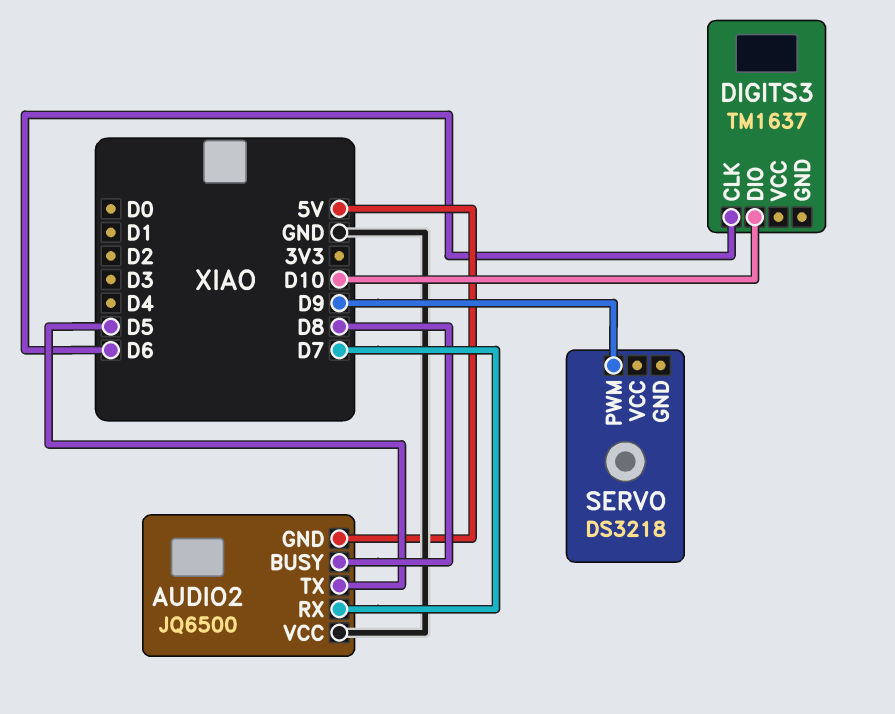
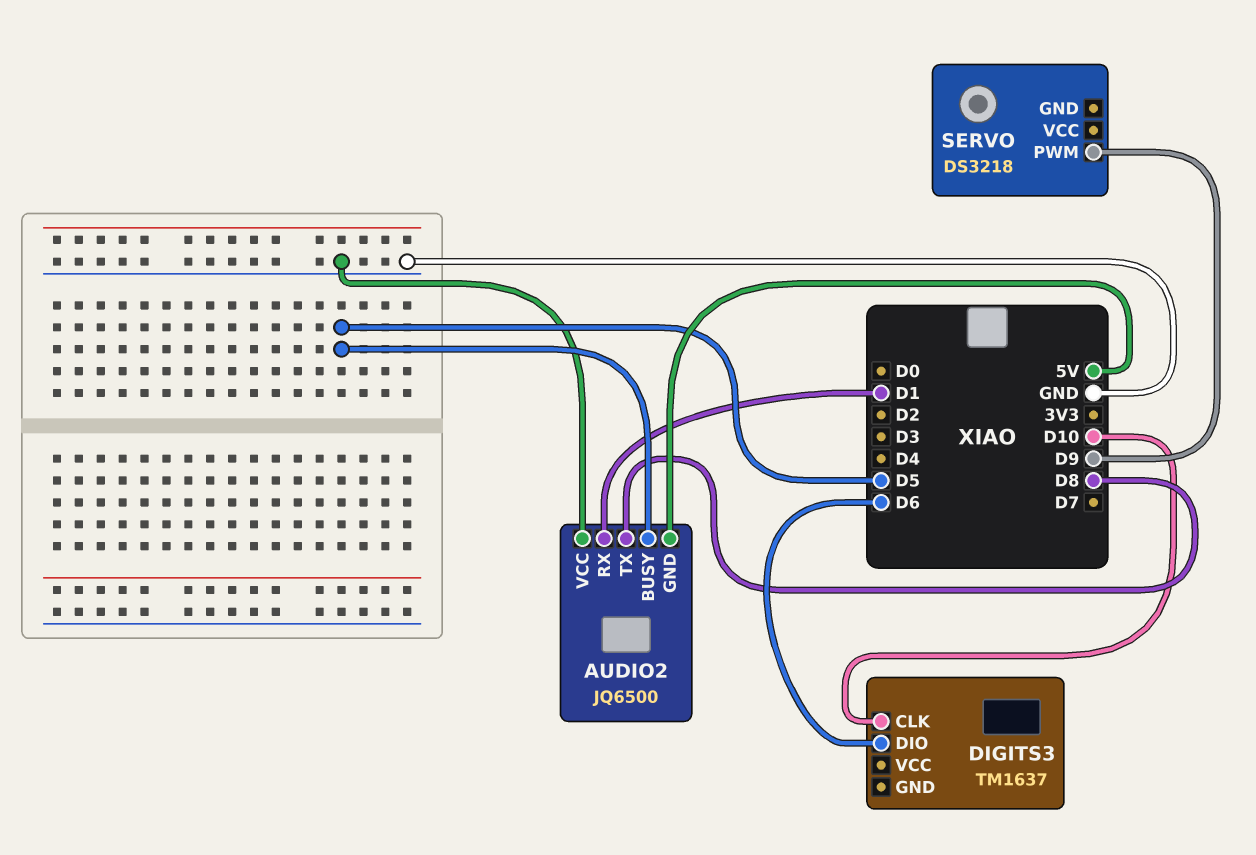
AUDIO2 pin BUSY: D8 -> D5
AUDIO2 pin RX: D7 -> D1
AUDIO2 pin TX: D5 -> D8
DIGITS3 pin CLK: D6 -> D10
DIGITS3 pin DIO: D10 -> D6

